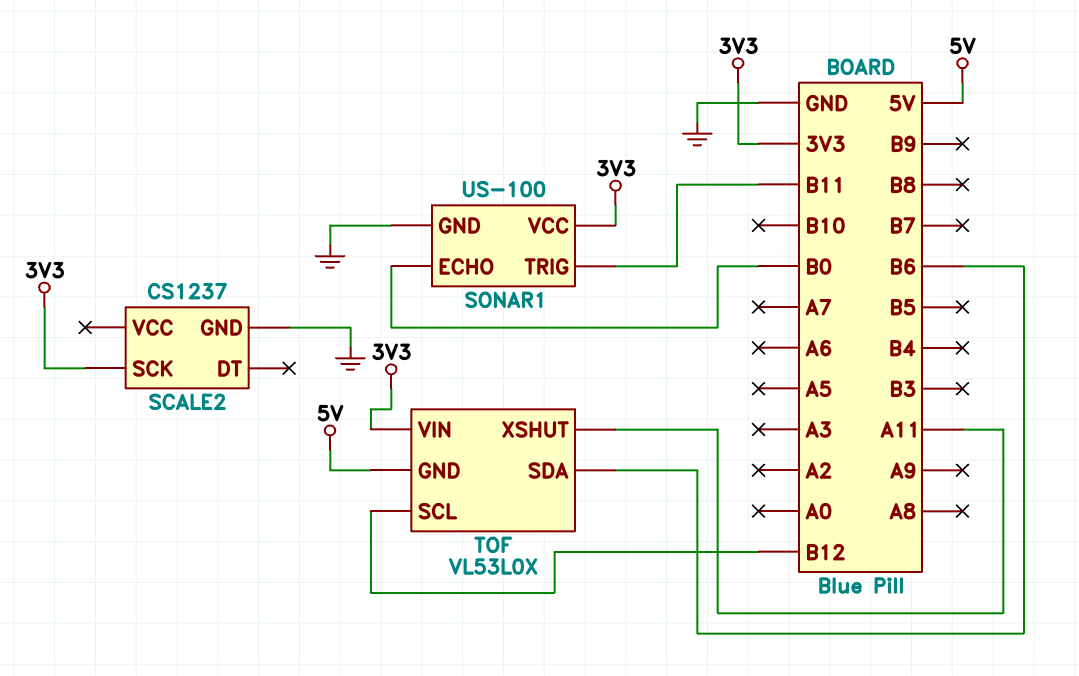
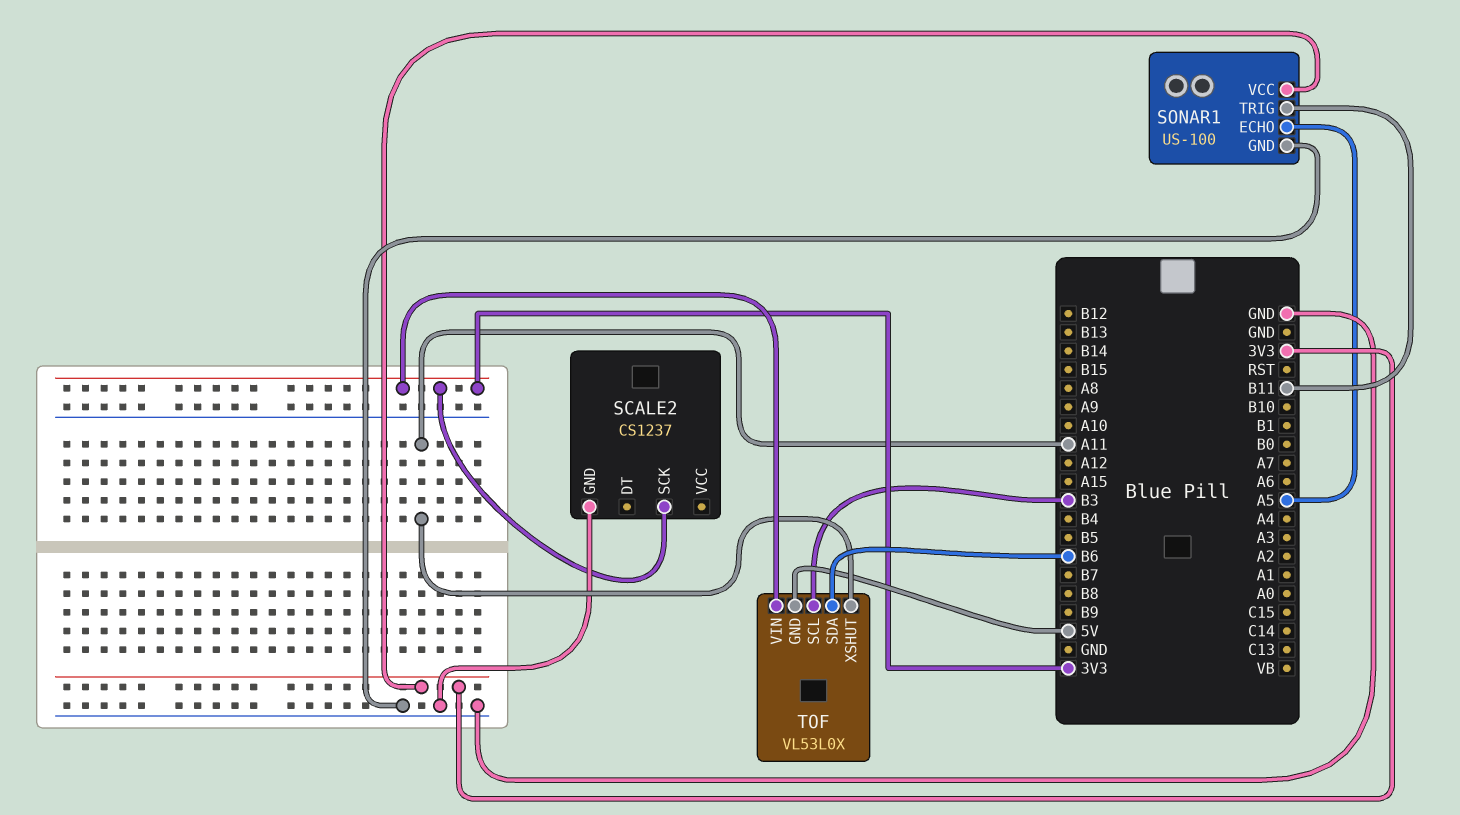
SONAR1 pin ECHO: B0 -> A5
TOF pin SCL: B12 -> B3

